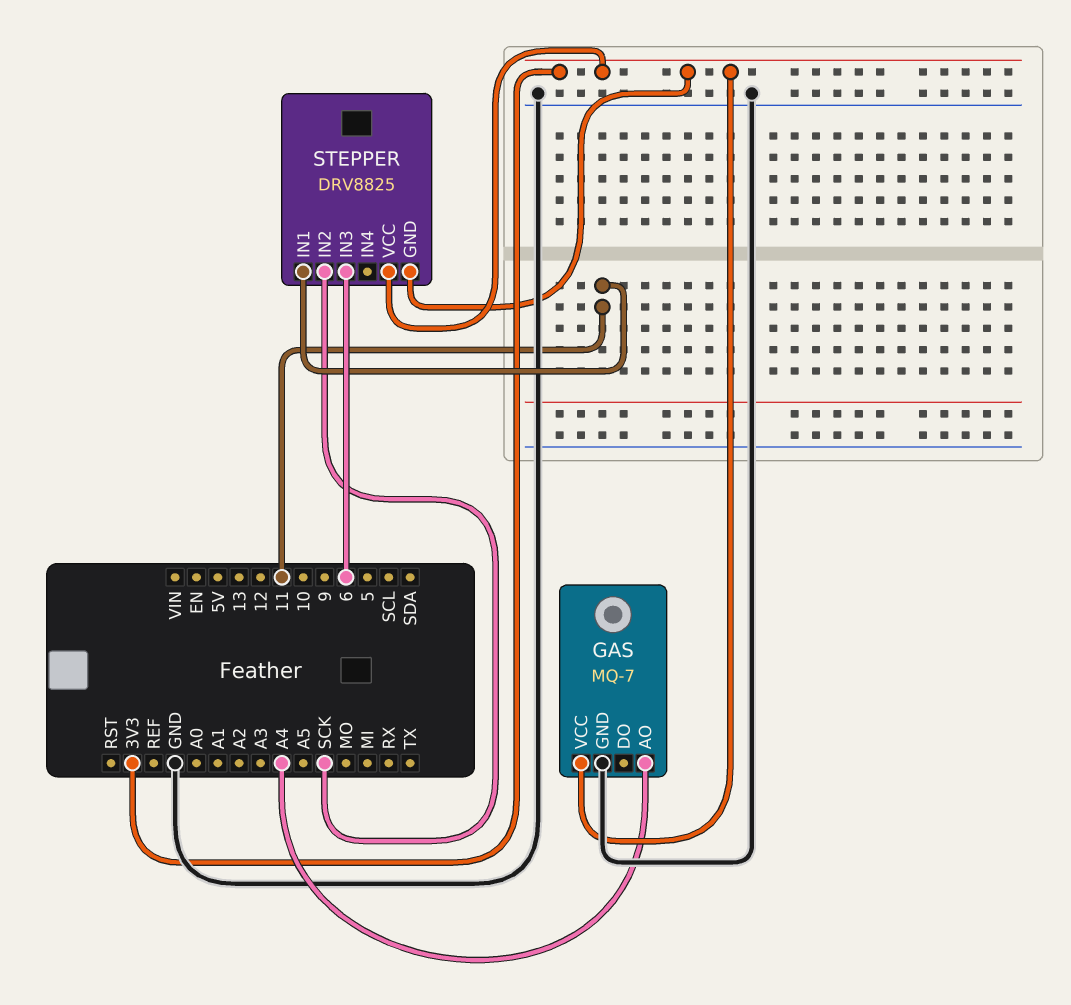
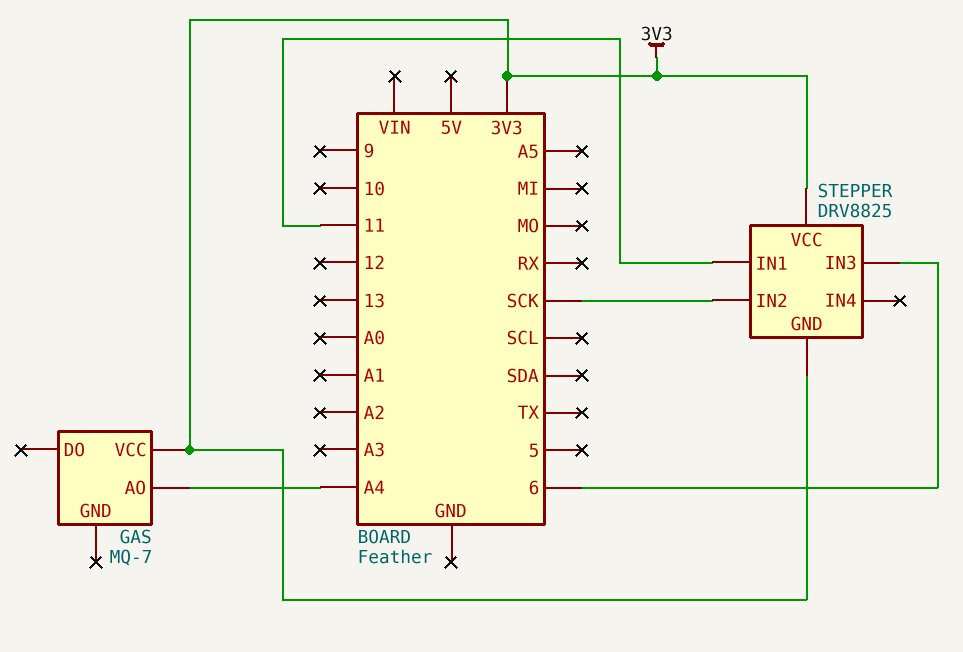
GAS pin GND: GND -> none

